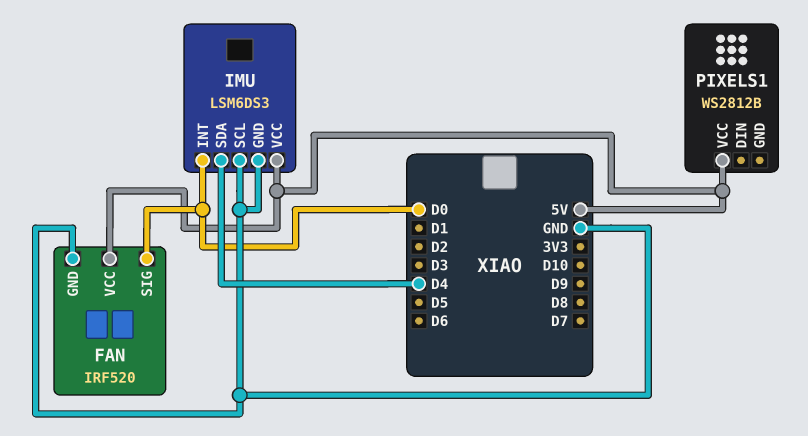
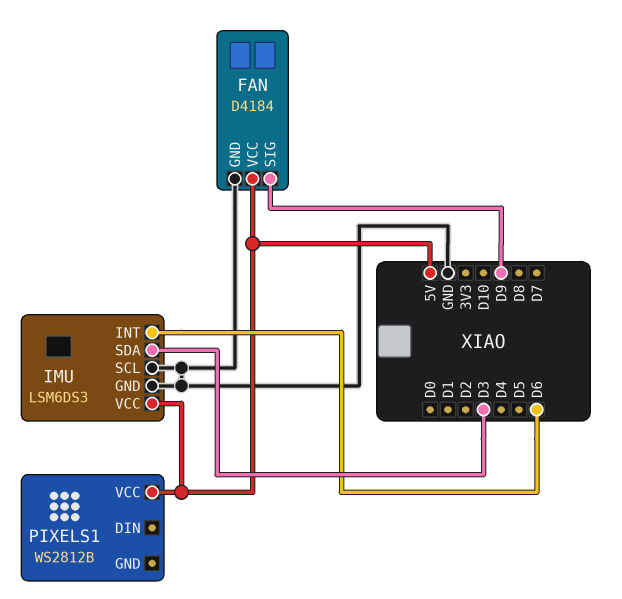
FAN: IRF520 -> D4184
FAN pin SIG: D0 -> D9
IMU pin INT: D0 -> D6
IMU pin SDA: D4 -> D3

